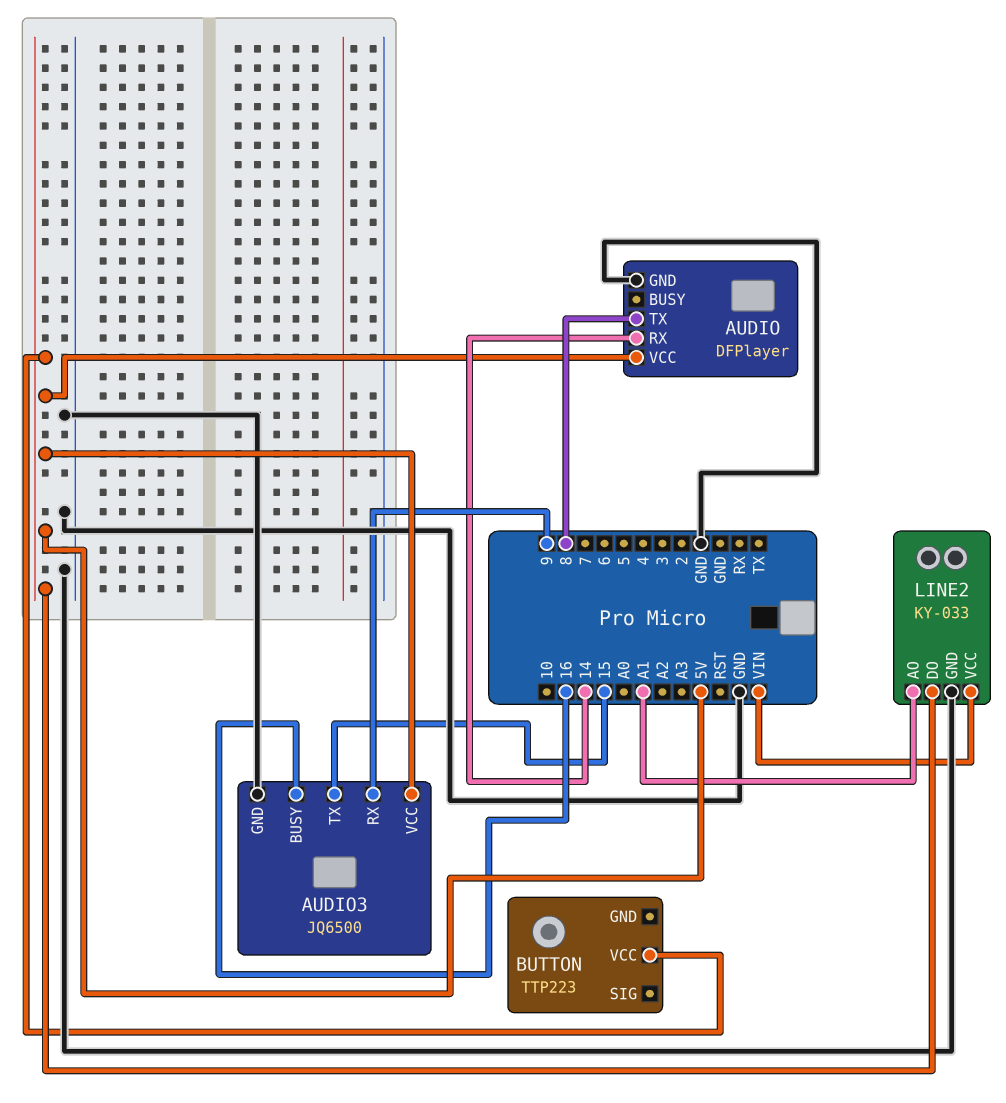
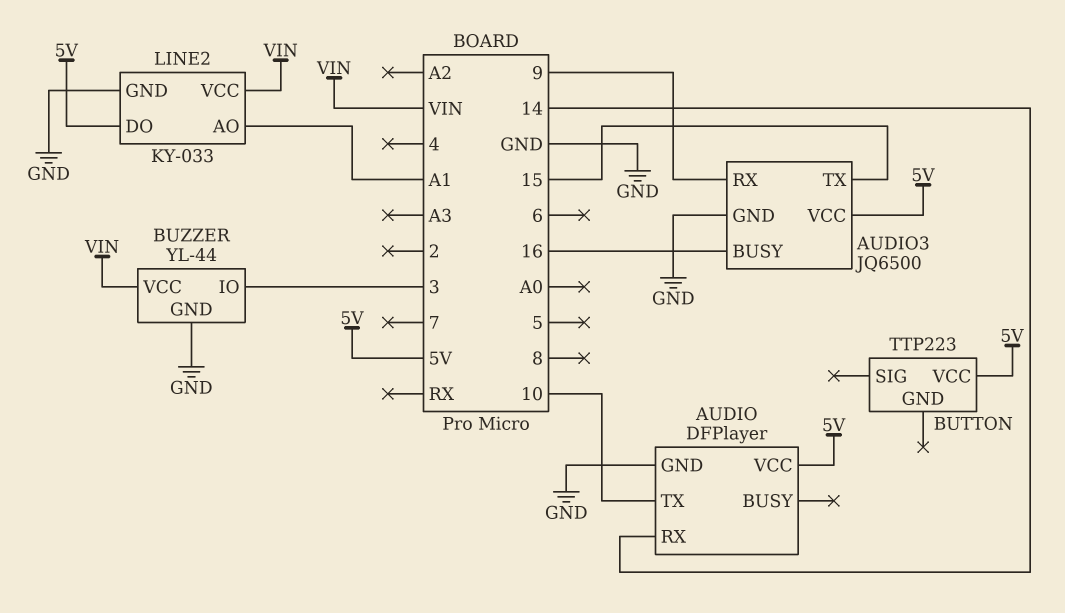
AUDIO pin TX: 8 -> 10
BUZZER: none -> YL-44
BUZZER pin GND: none -> GND
BUZZER pin IO: none -> 3
BUZZER pin VCC: none -> VIN

